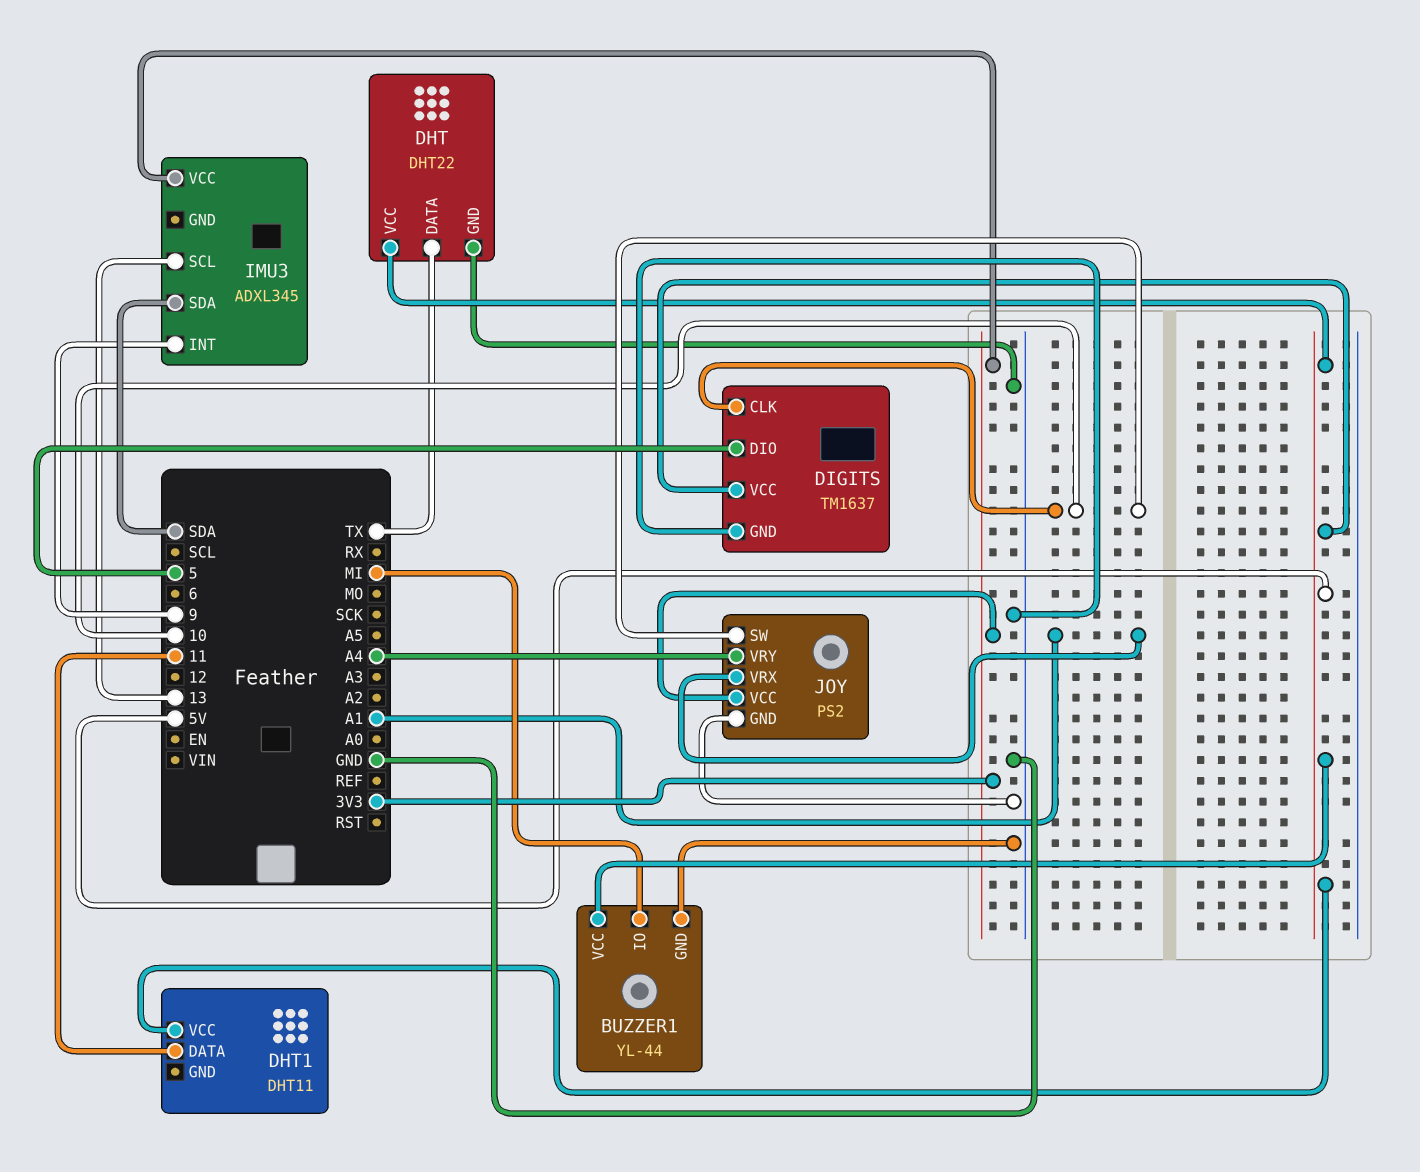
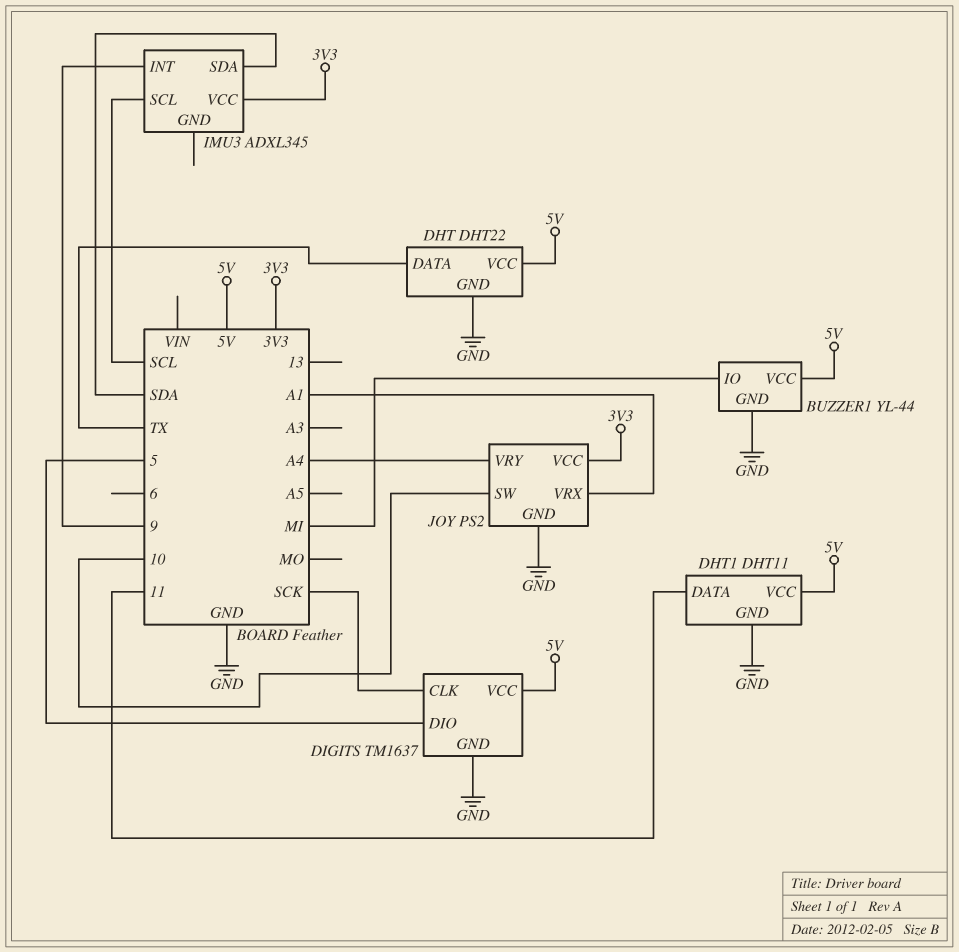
DHT1 pin GND: none -> GND
DIGITS pin CLK: 10 -> SCK
IMU3 pin SCL: 13 -> SCL

